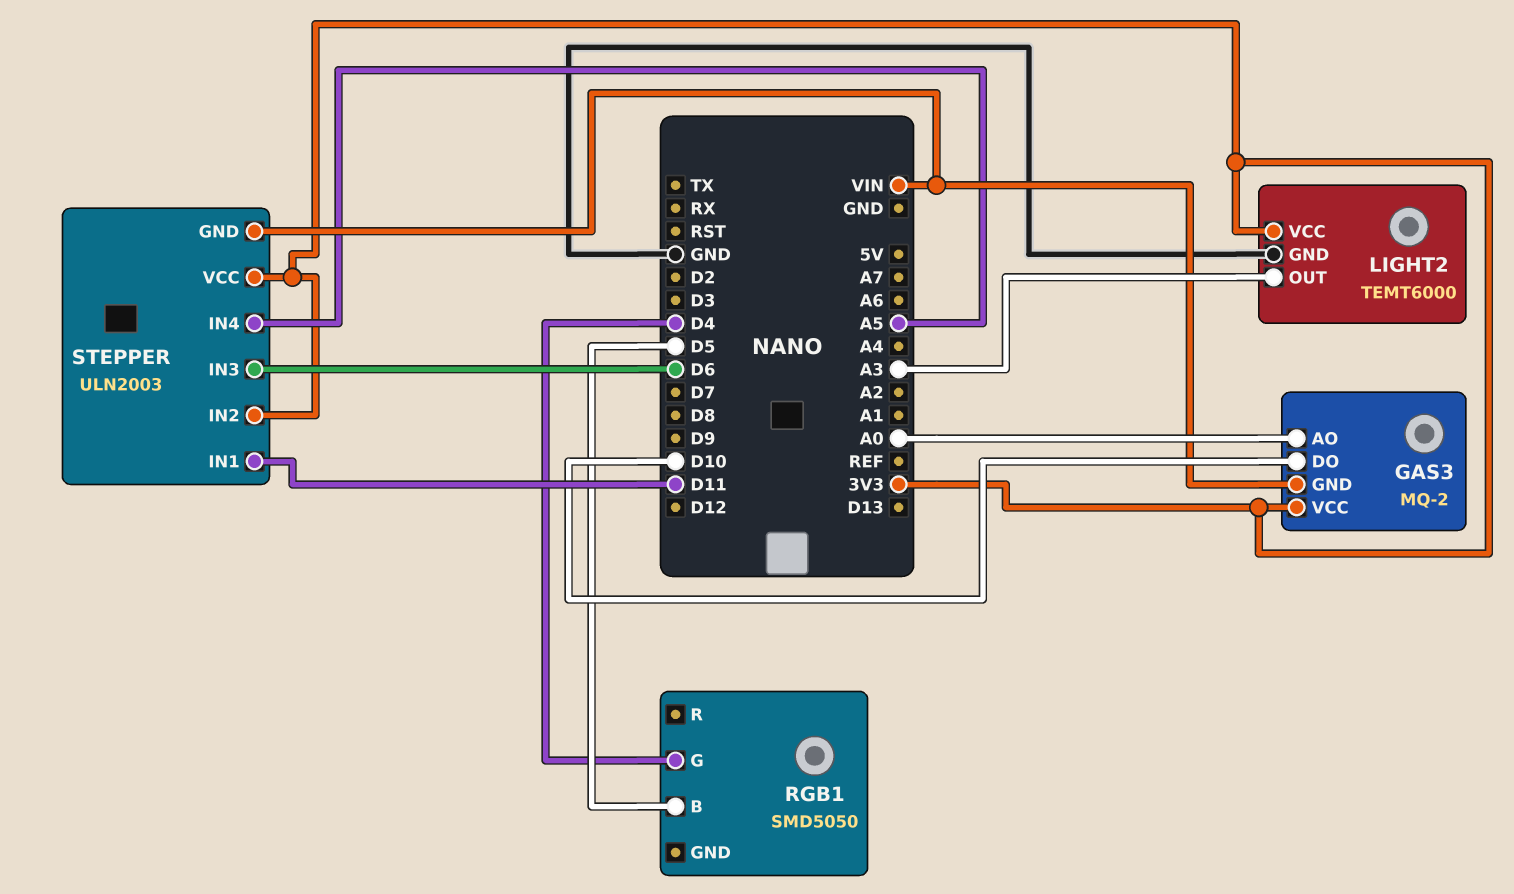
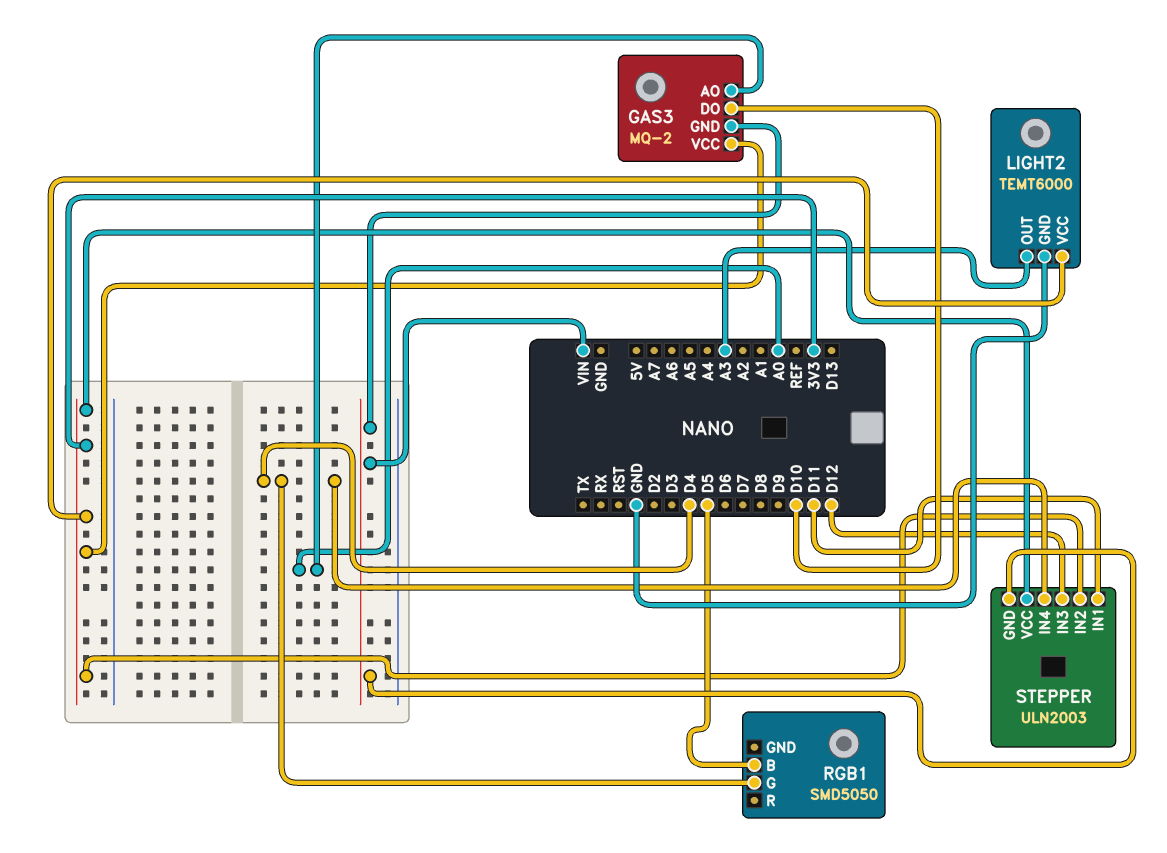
STEPPER pin IN3: D6 -> D12
STEPPER pin IN4: A5 -> D4

